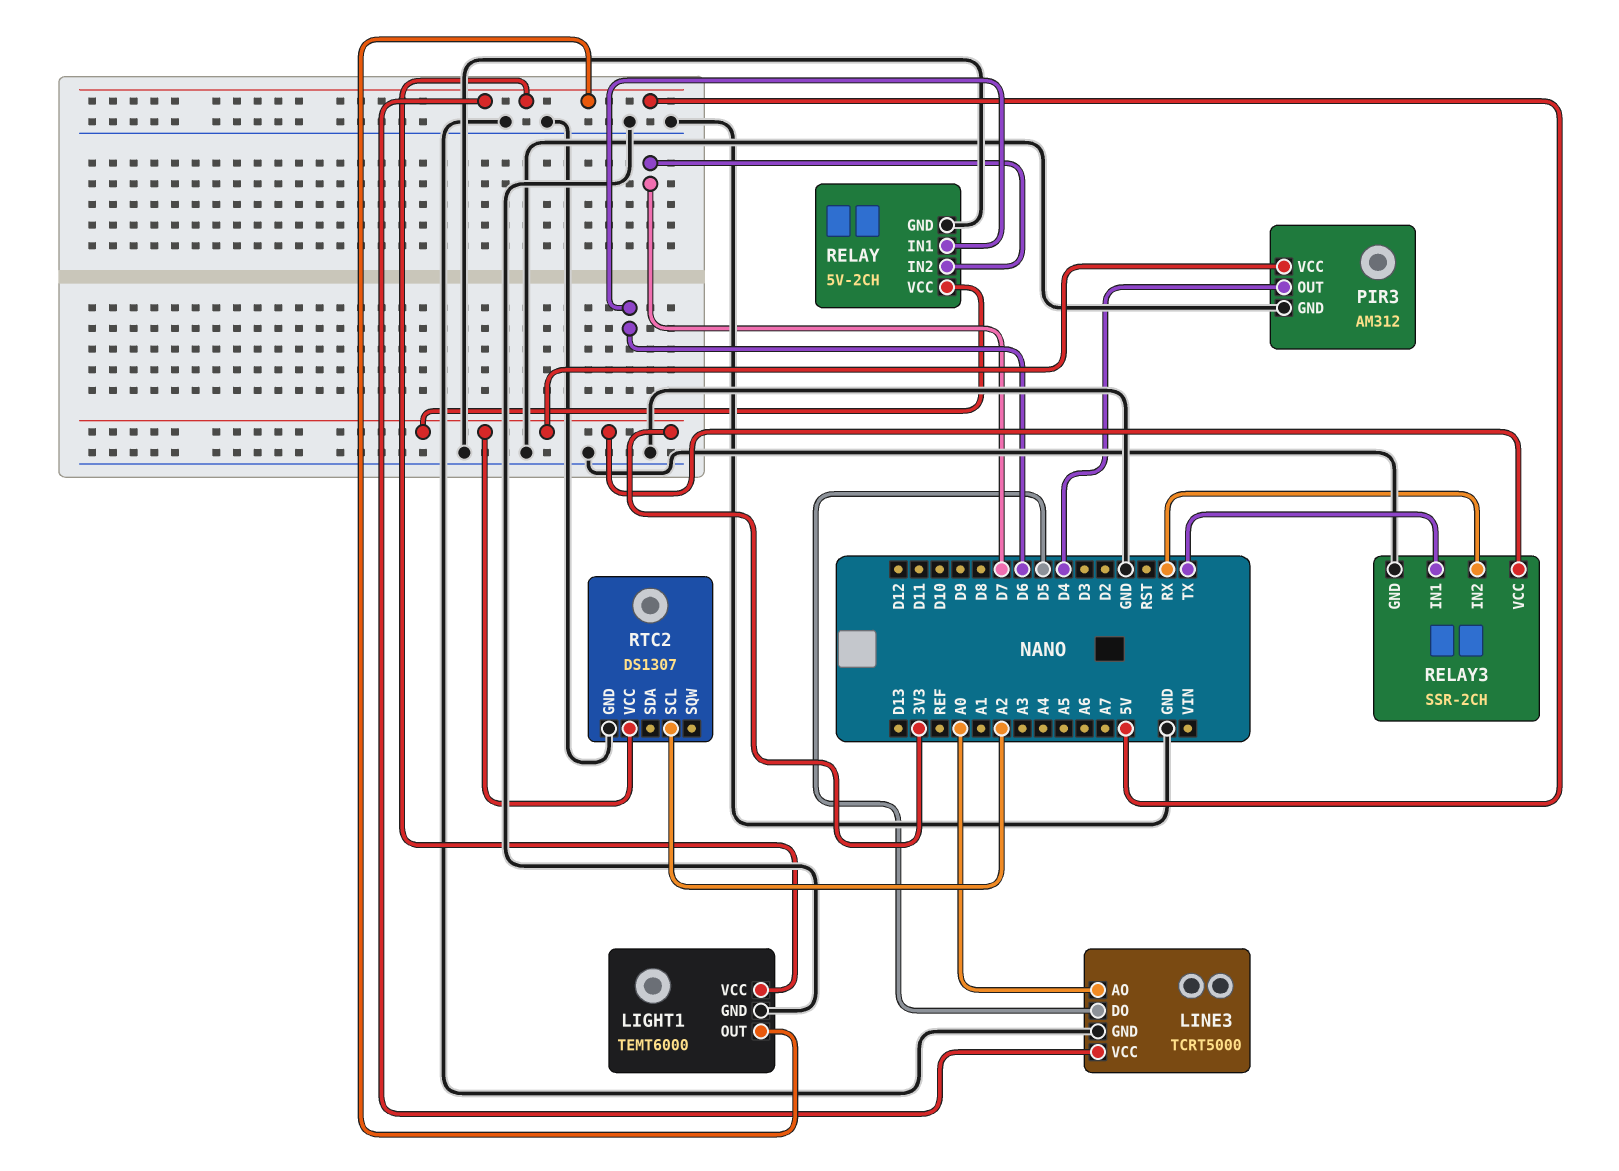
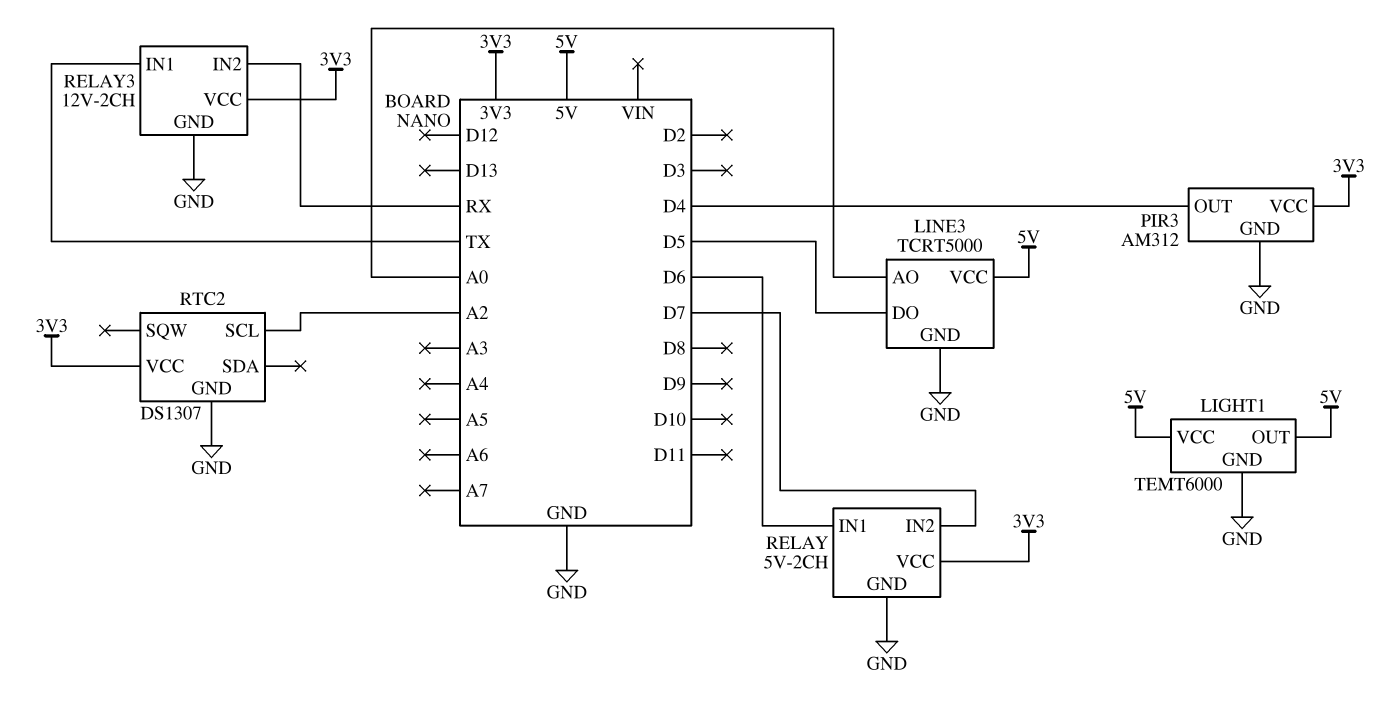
RELAY3: SSR-2CH -> 12V-2CH

